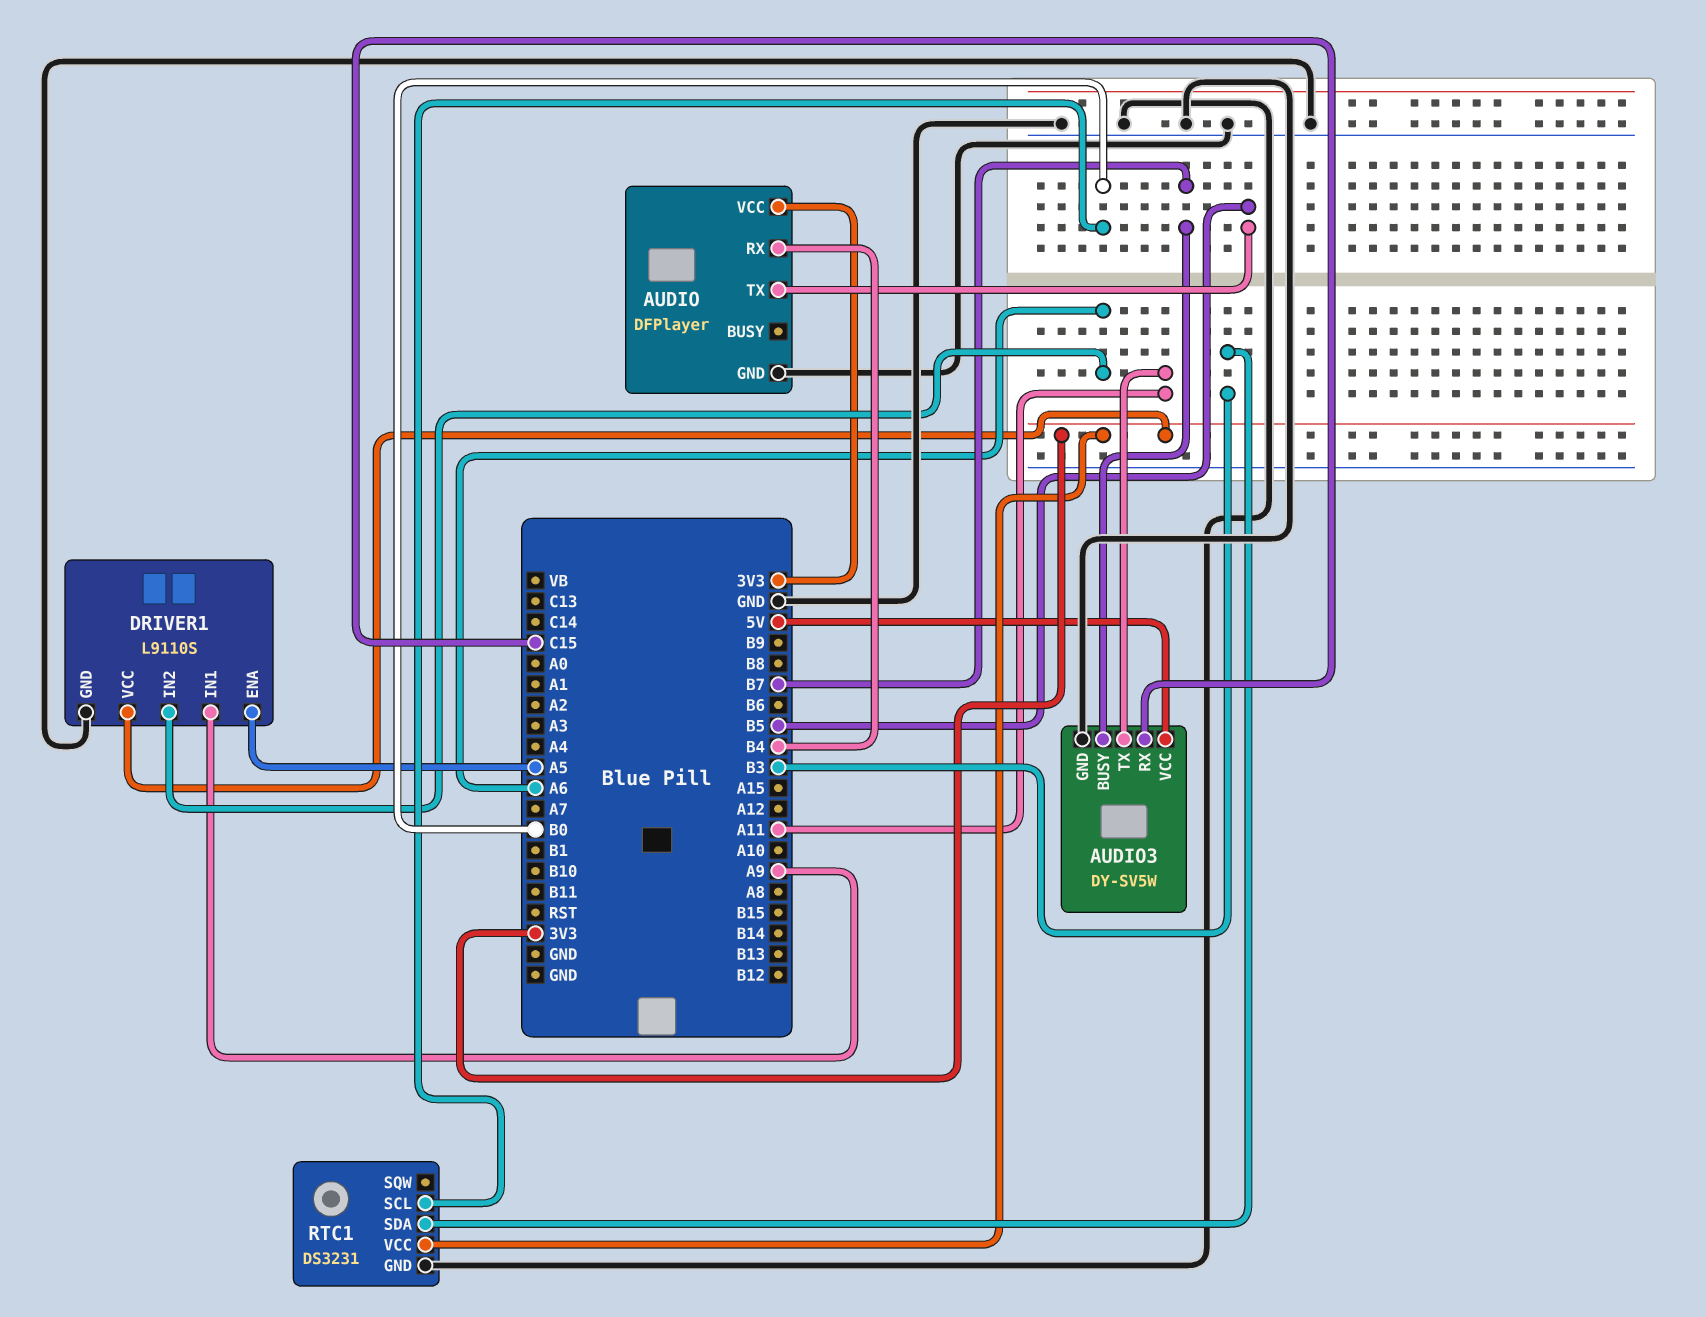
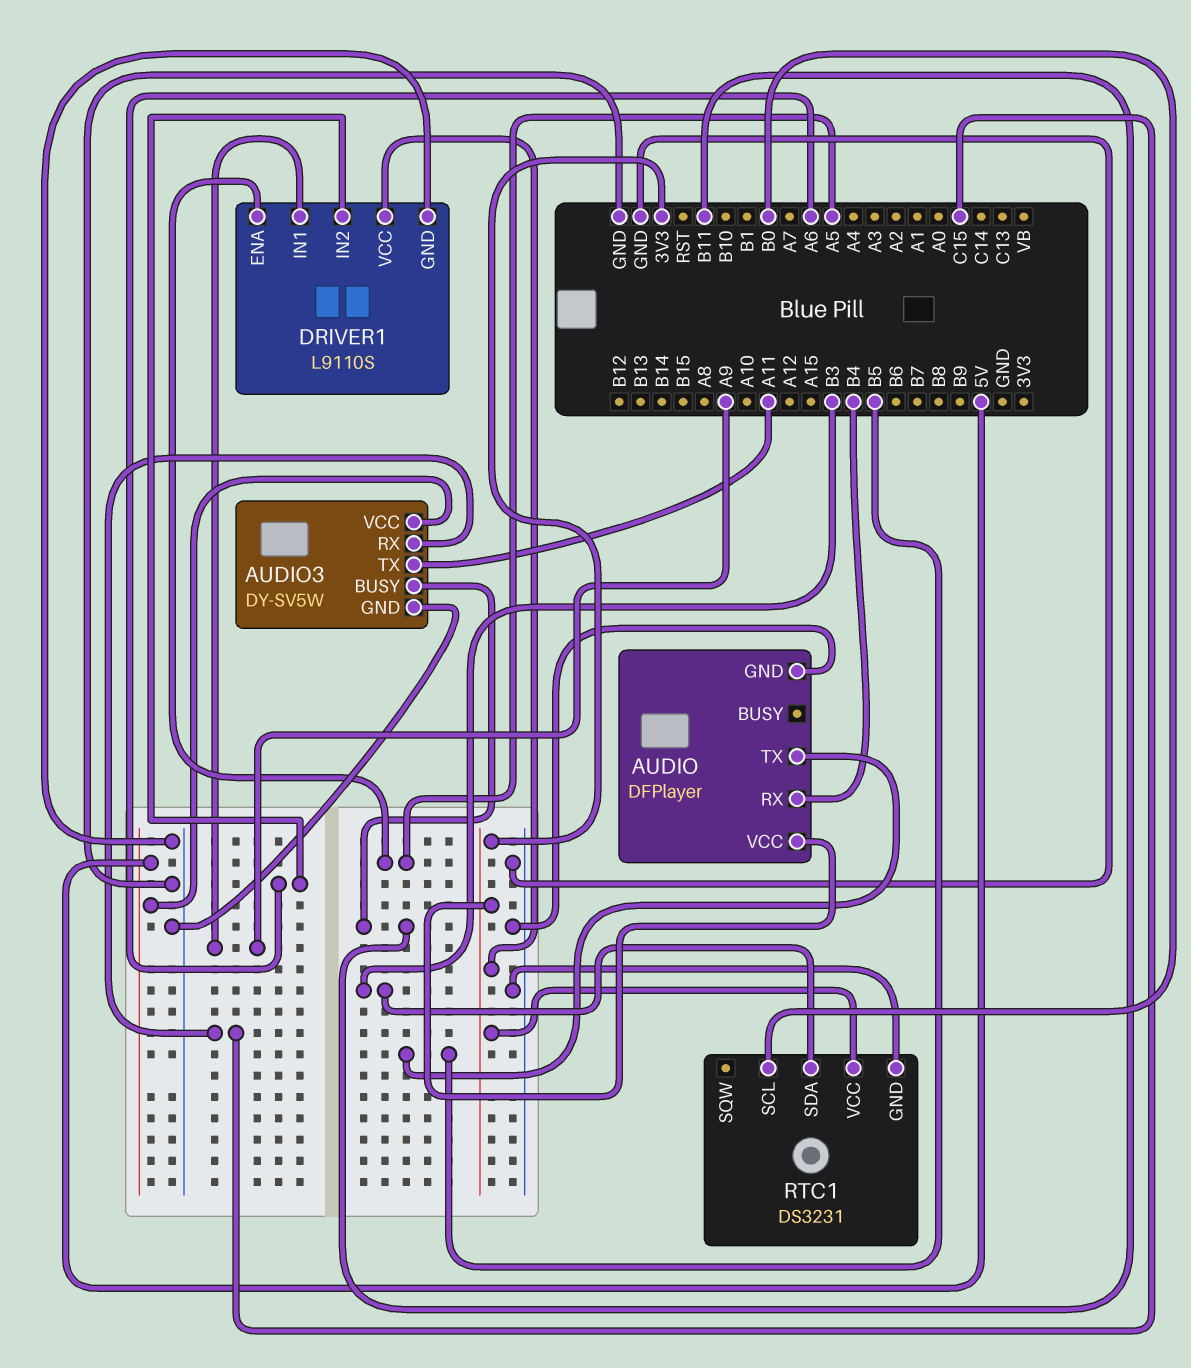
AUDIO3 pin BUSY: B7 -> B11

